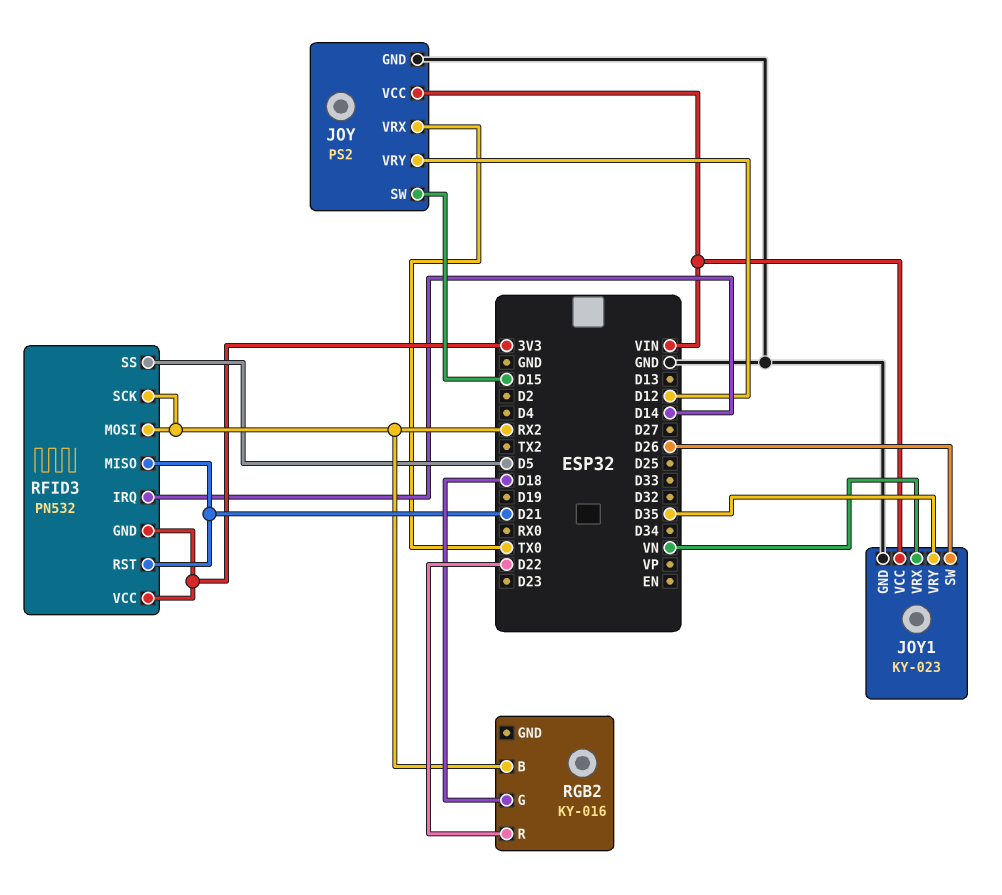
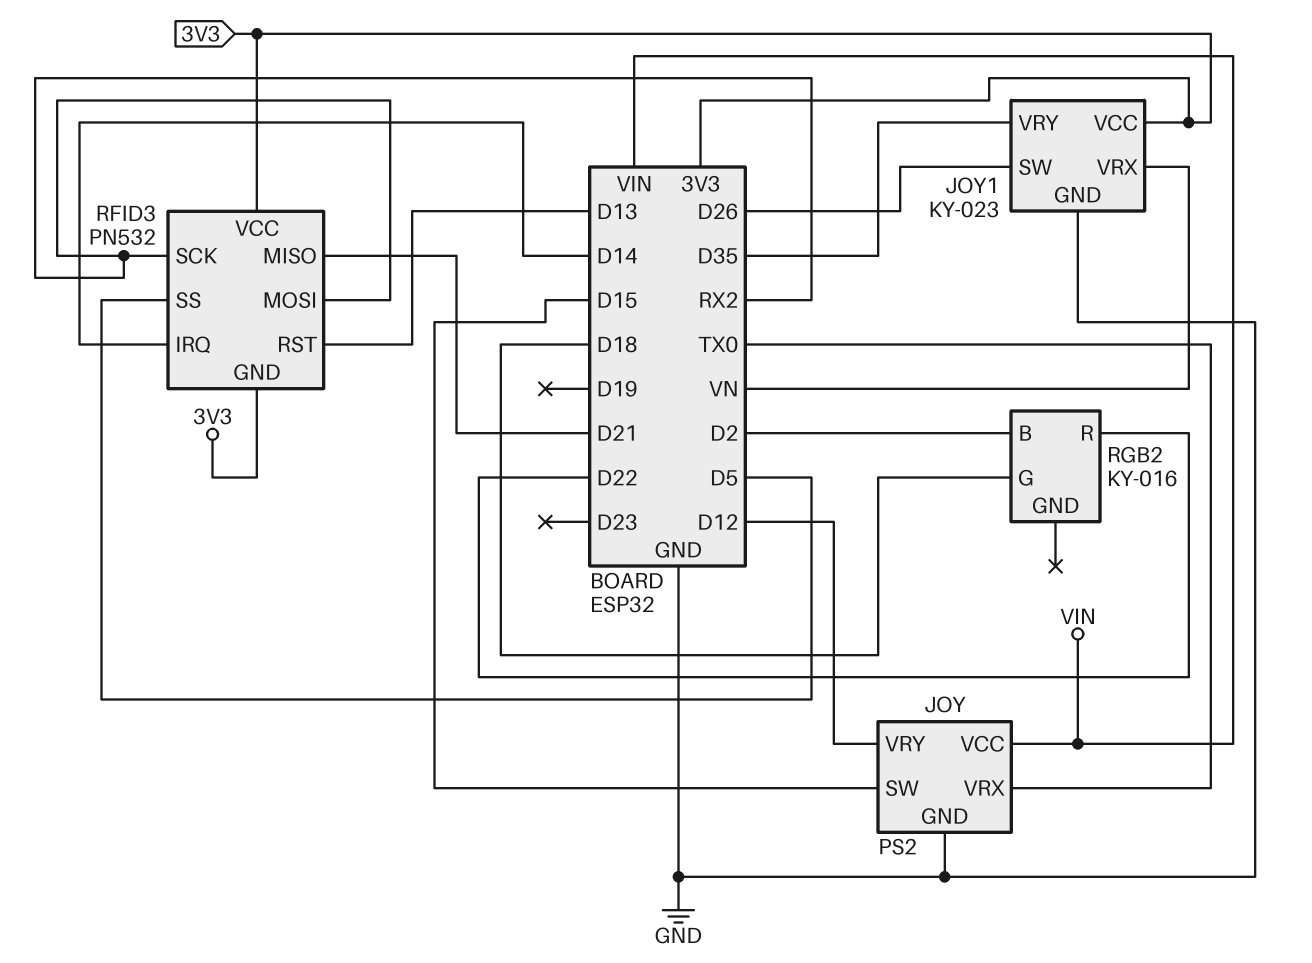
JOY1 pin VCC: VIN -> 3V3
RFID3 pin RST: D21 -> D13
RGB2 pin B: RX2 -> D2

